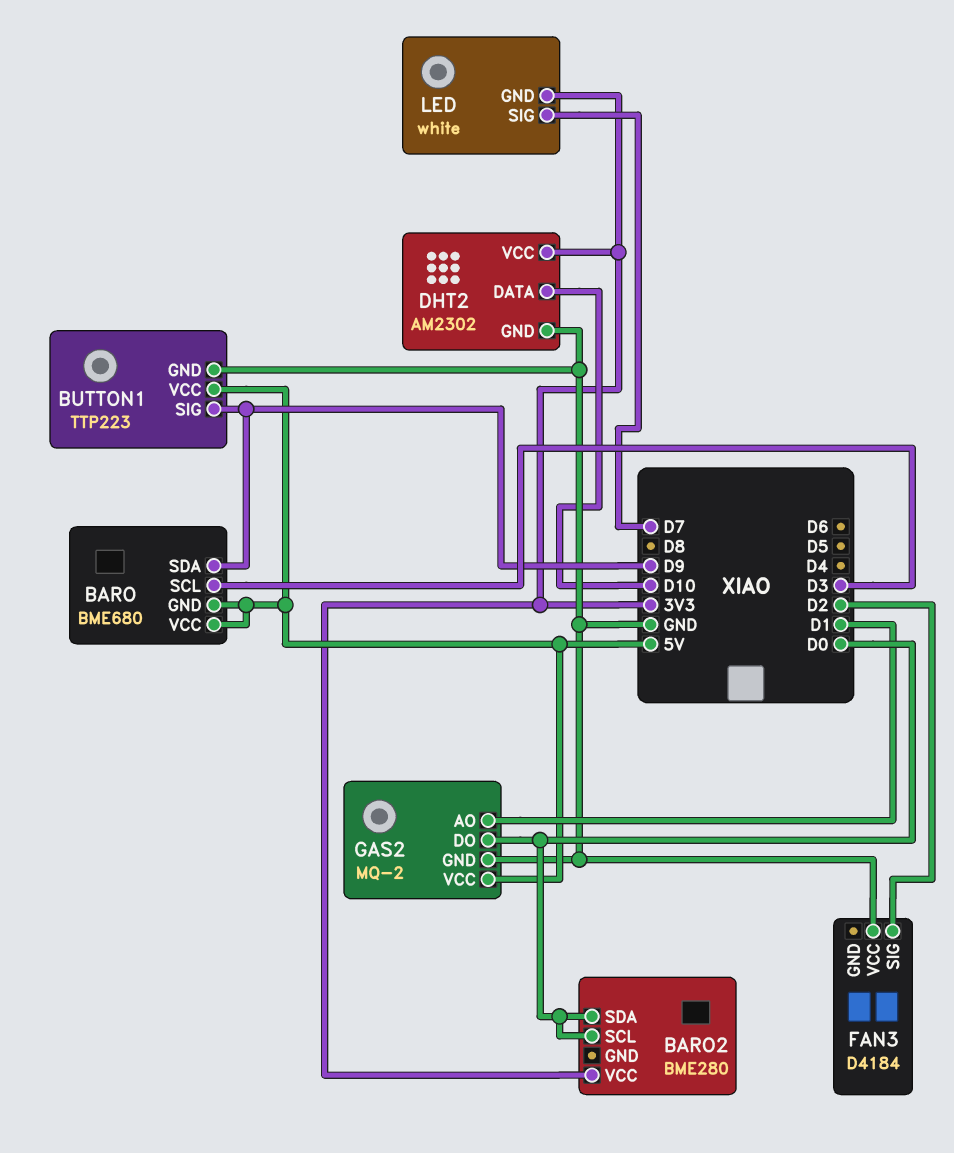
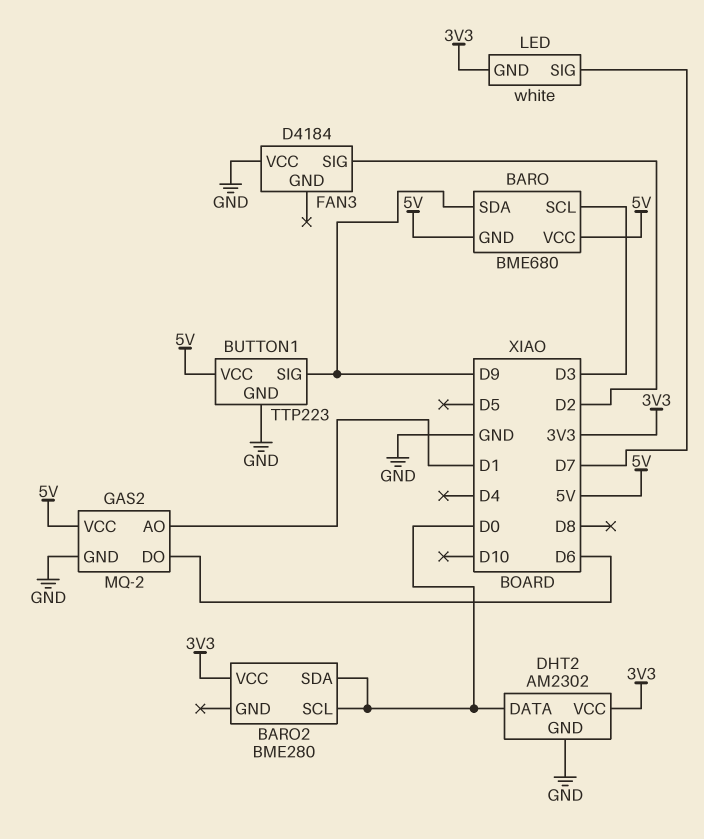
DHT2 pin DATA: D10 -> D0
GAS2 pin DO: D0 -> D6

